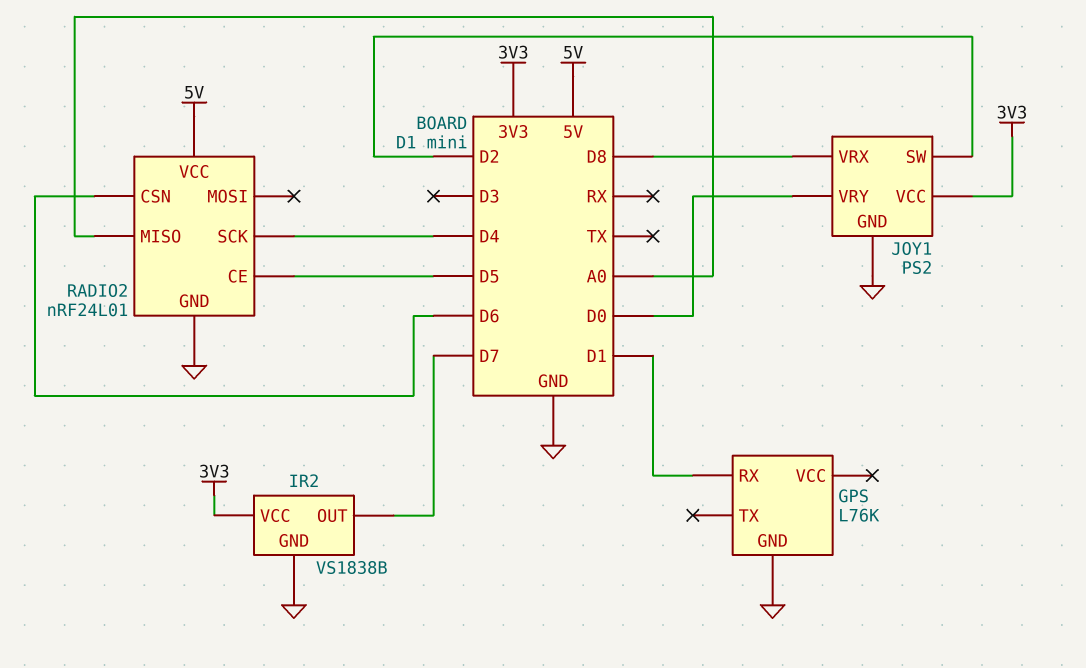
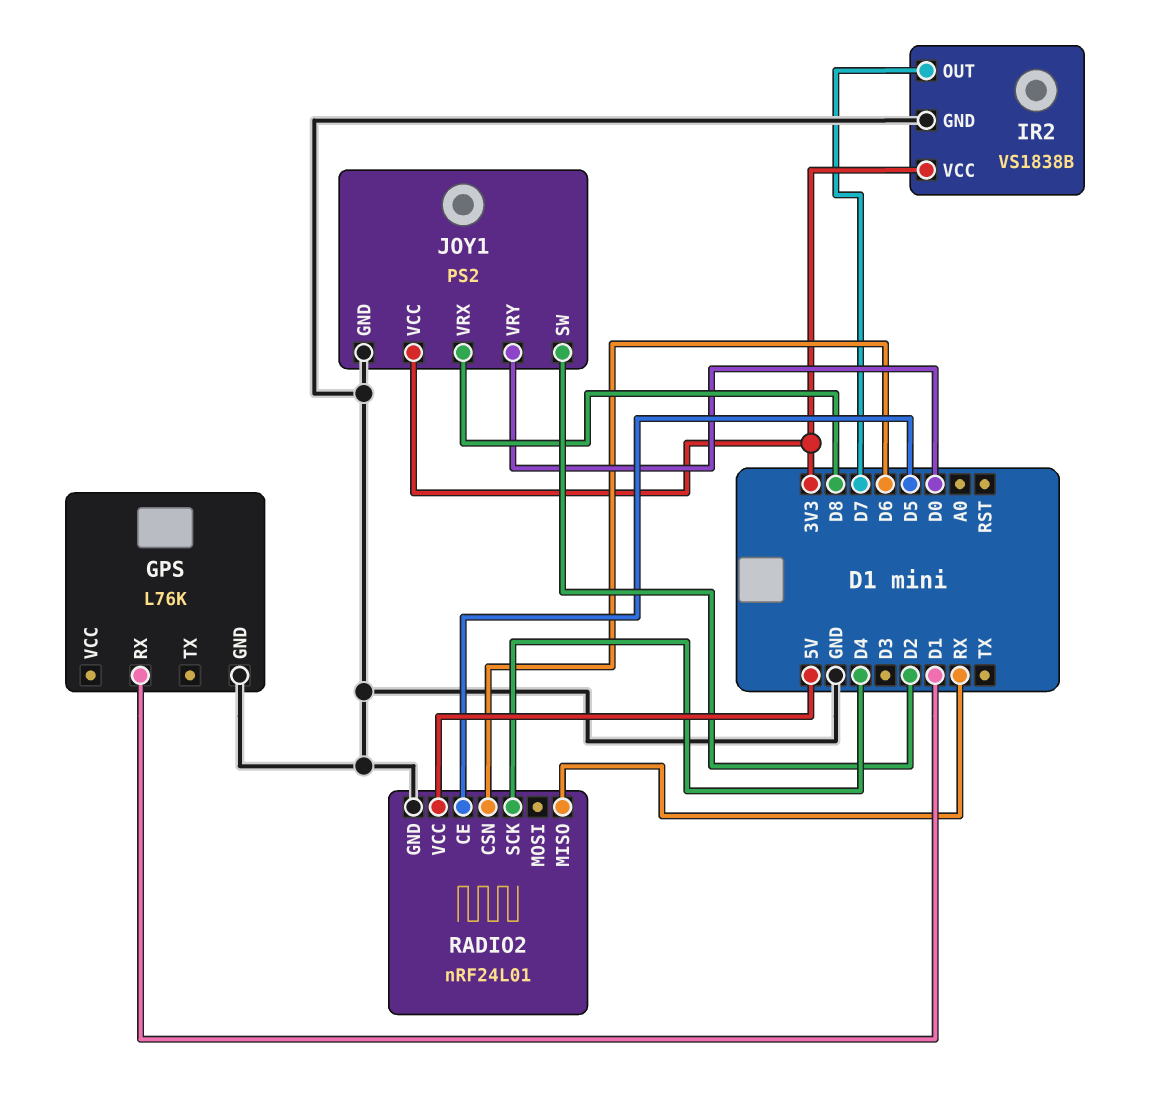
RADIO2 pin MISO: A0 -> RX

